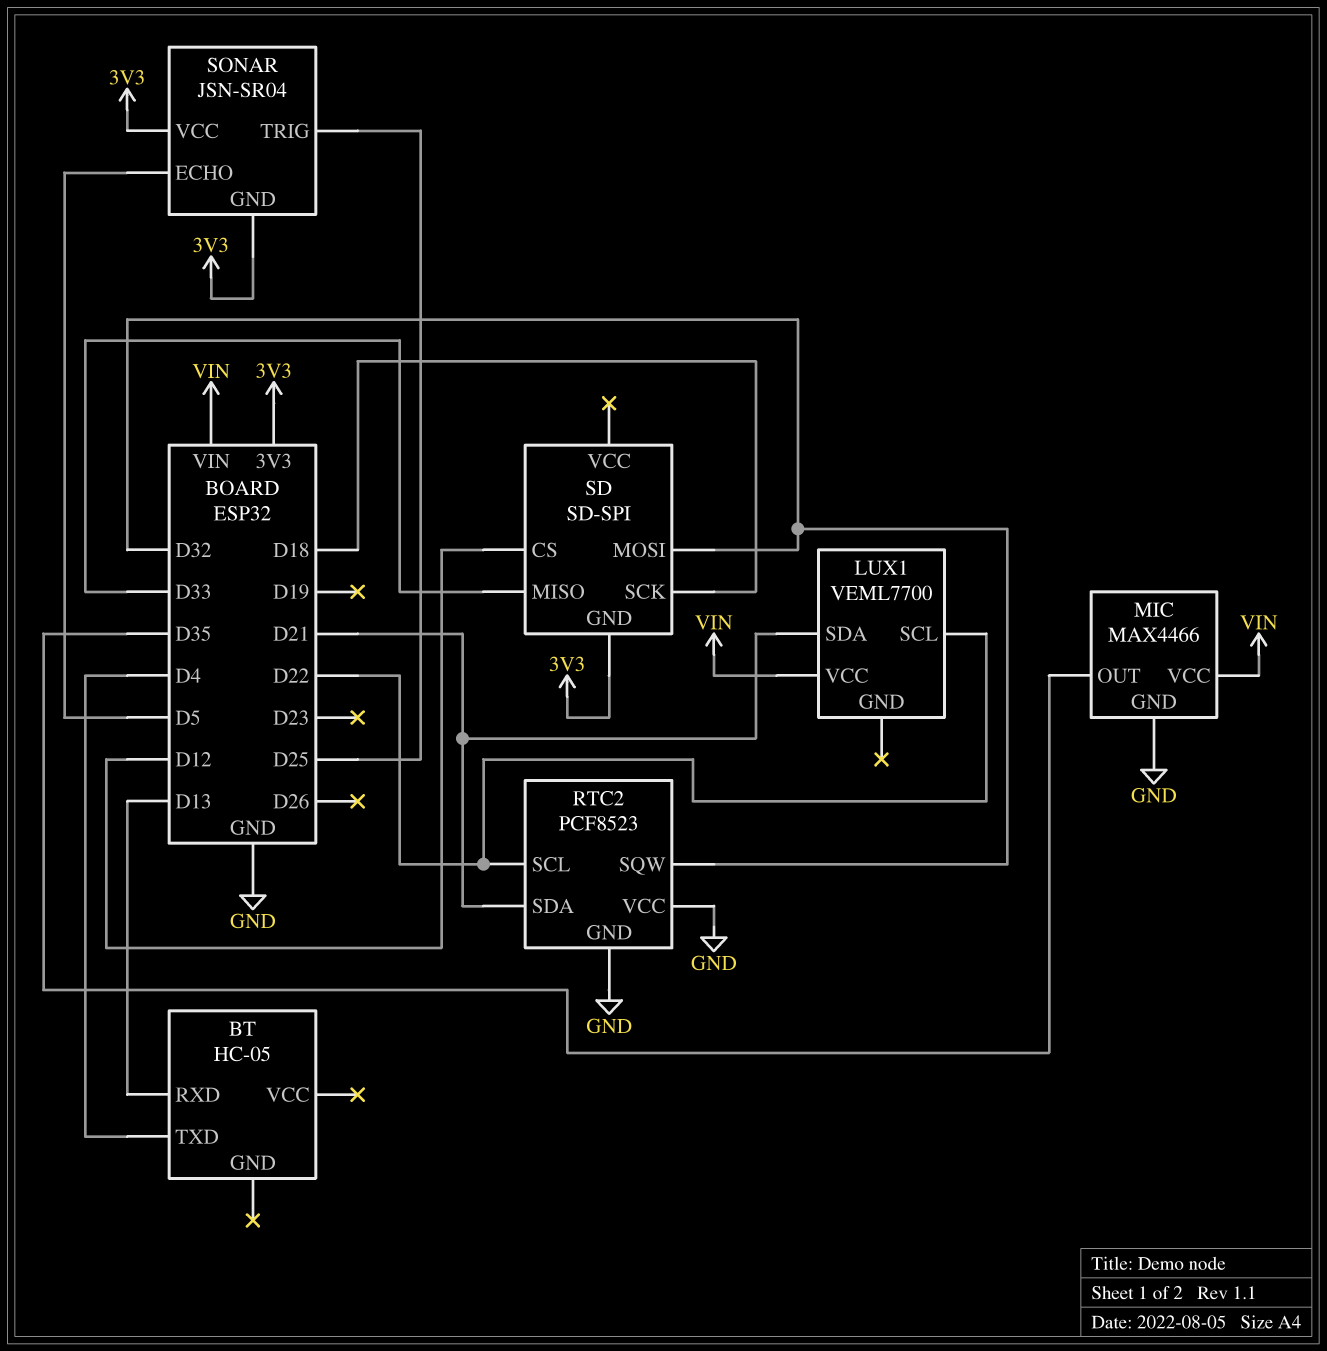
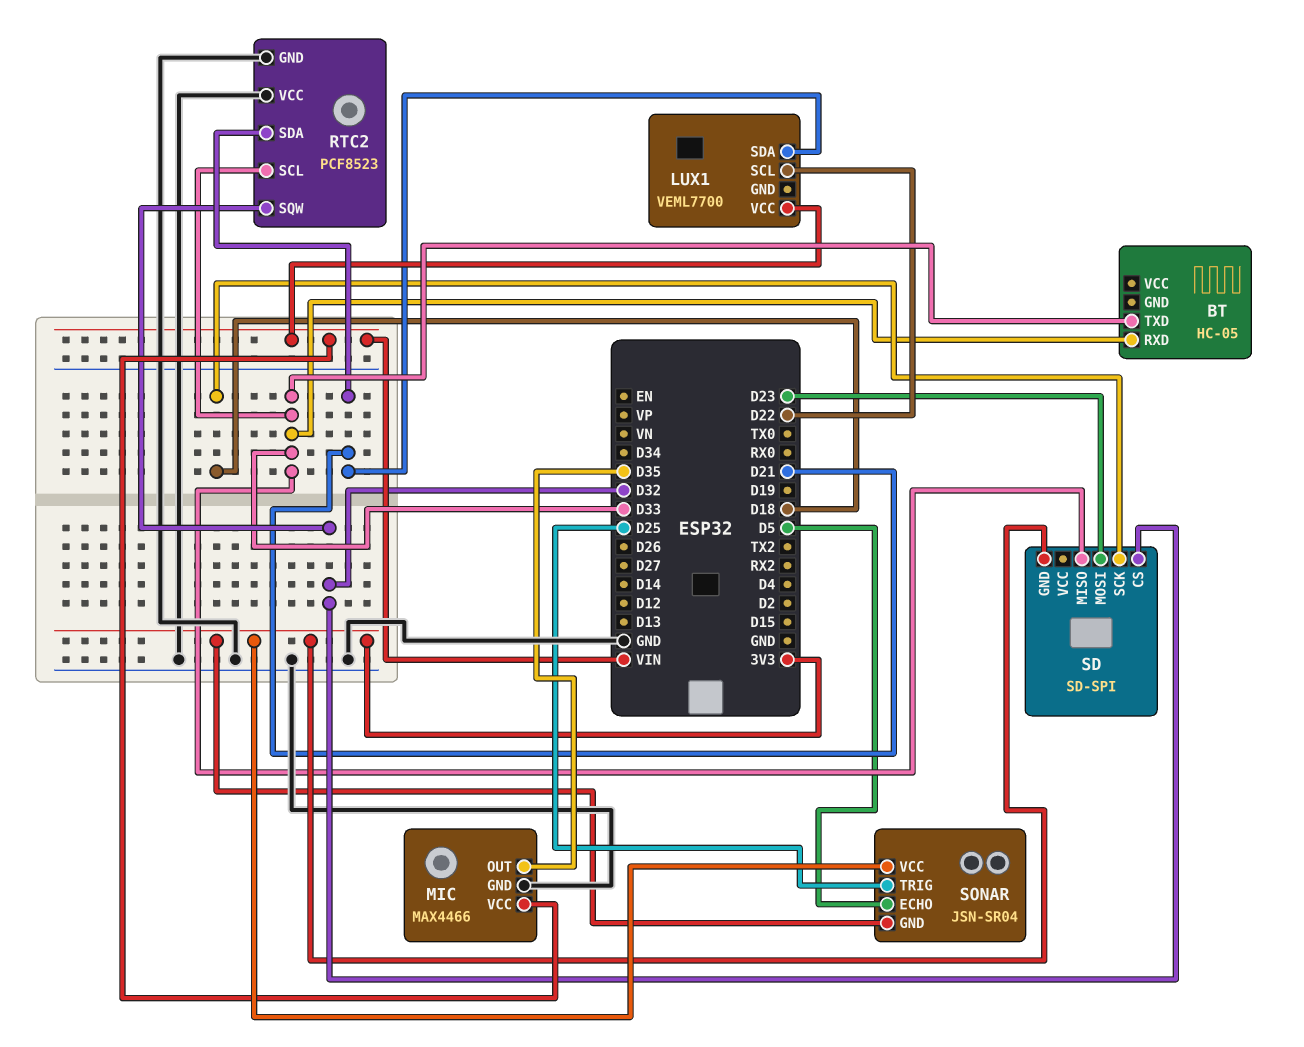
BT pin RXD: D13 -> D33
BT pin TXD: D4 -> D33
RTC2 pin SCL: D22 -> D33
SD pin CS: D12 -> D32
SD pin MOSI: D32 -> D23

